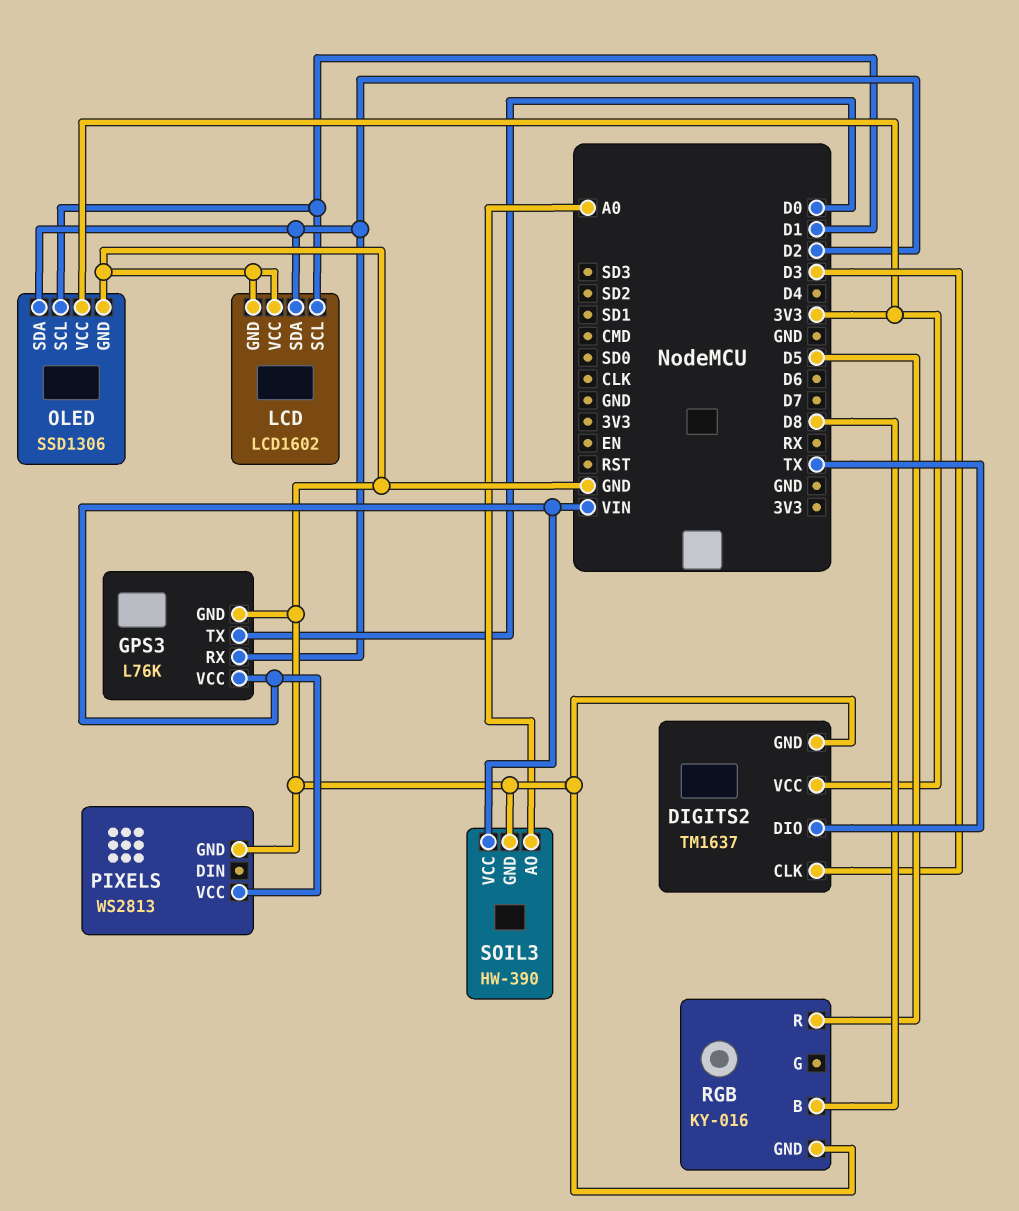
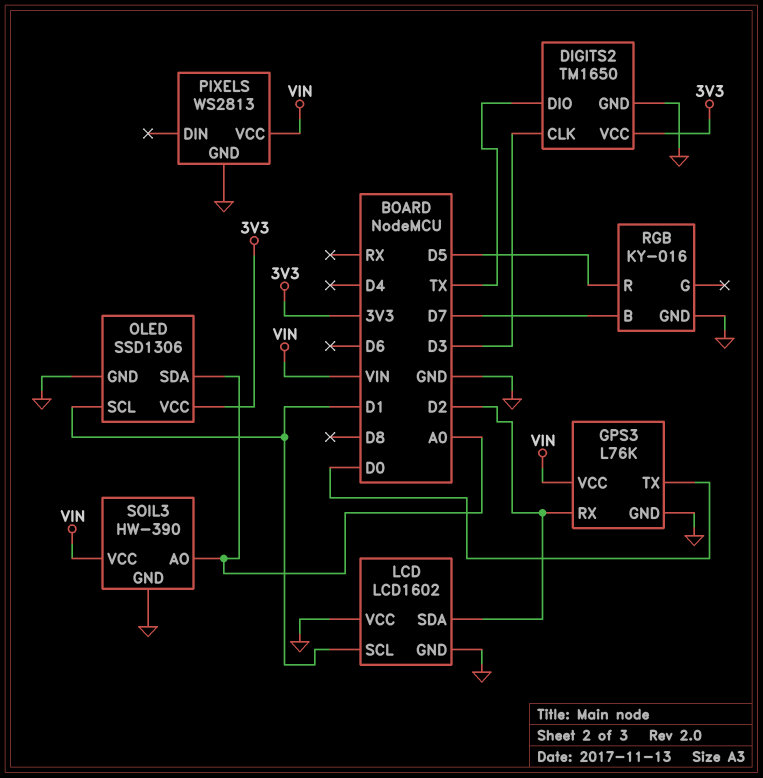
DIGITS2: TM1637 -> TM1650
OLED pin SDA: D2 -> A0
RGB pin B: D8 -> D7

